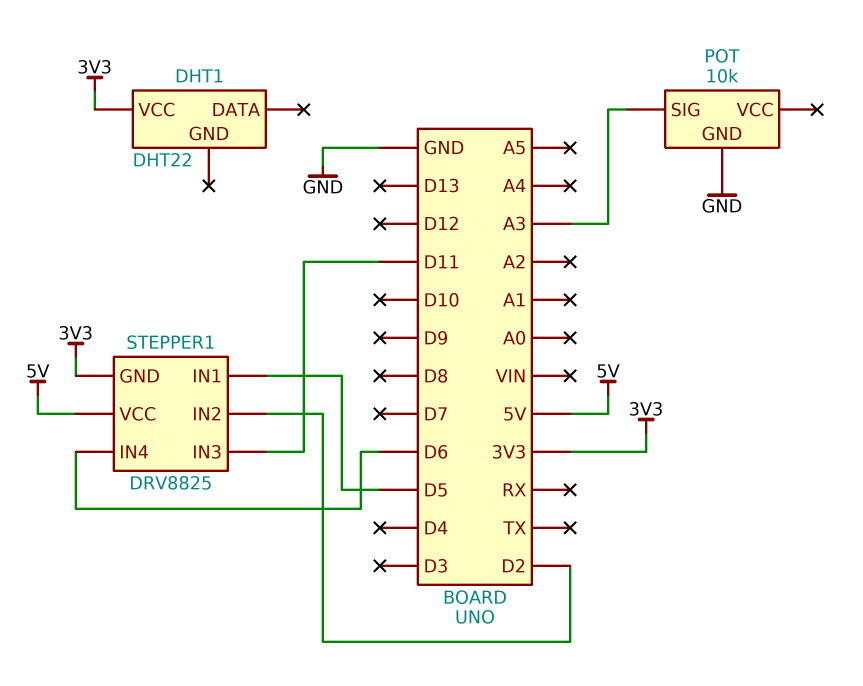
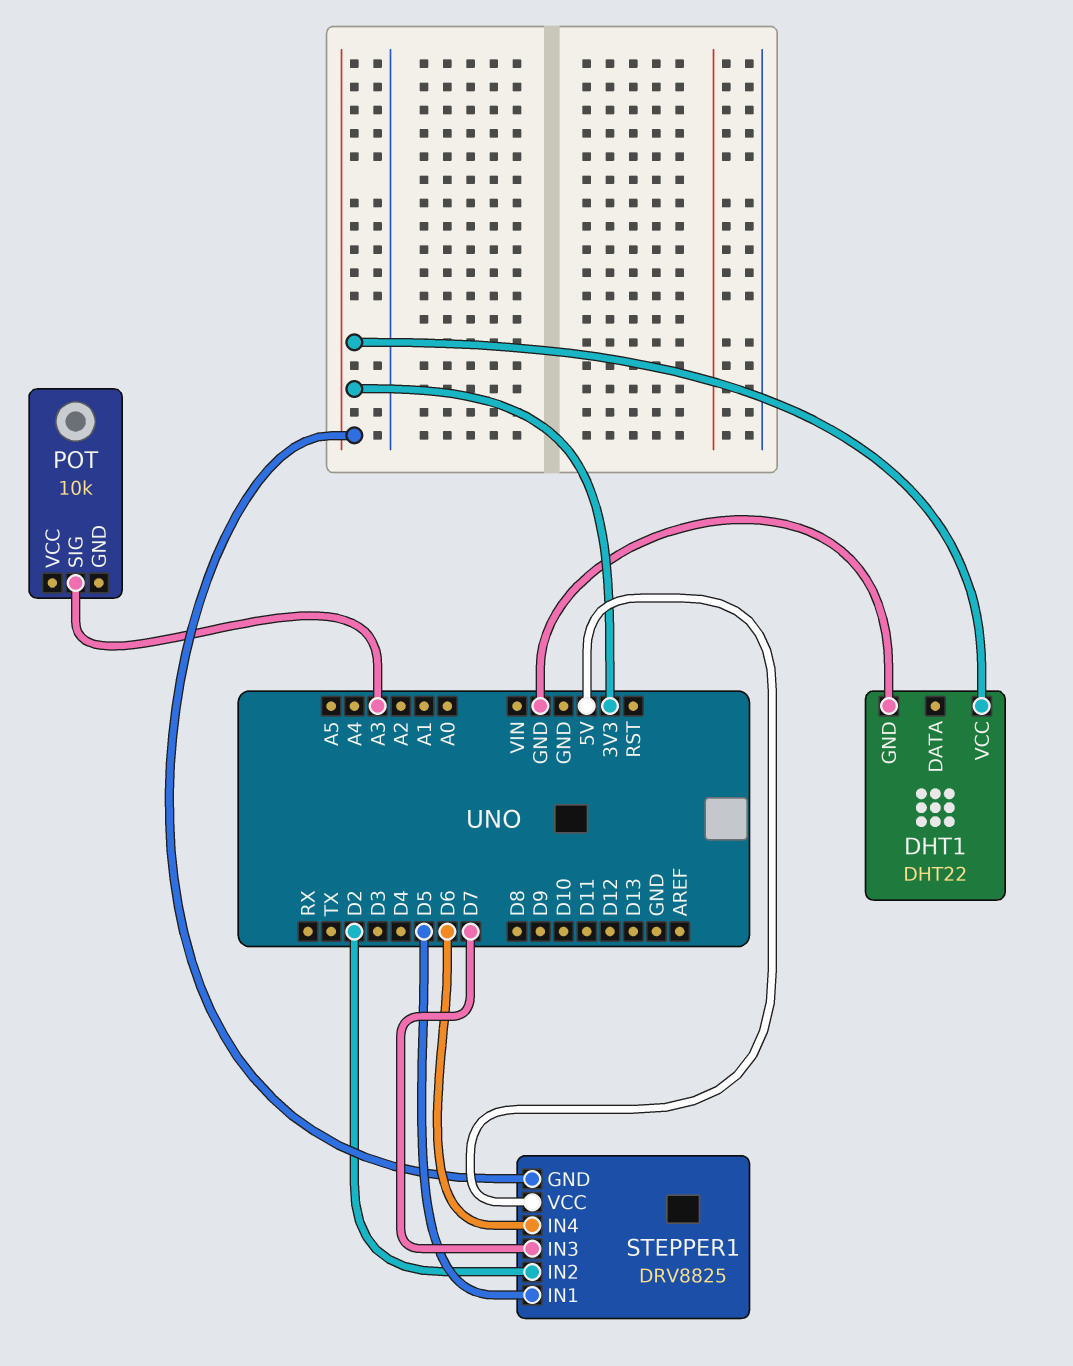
DHT1 pin GND: none -> GND
POT pin GND: GND -> none
STEPPER1 pin IN3: D11 -> D7

